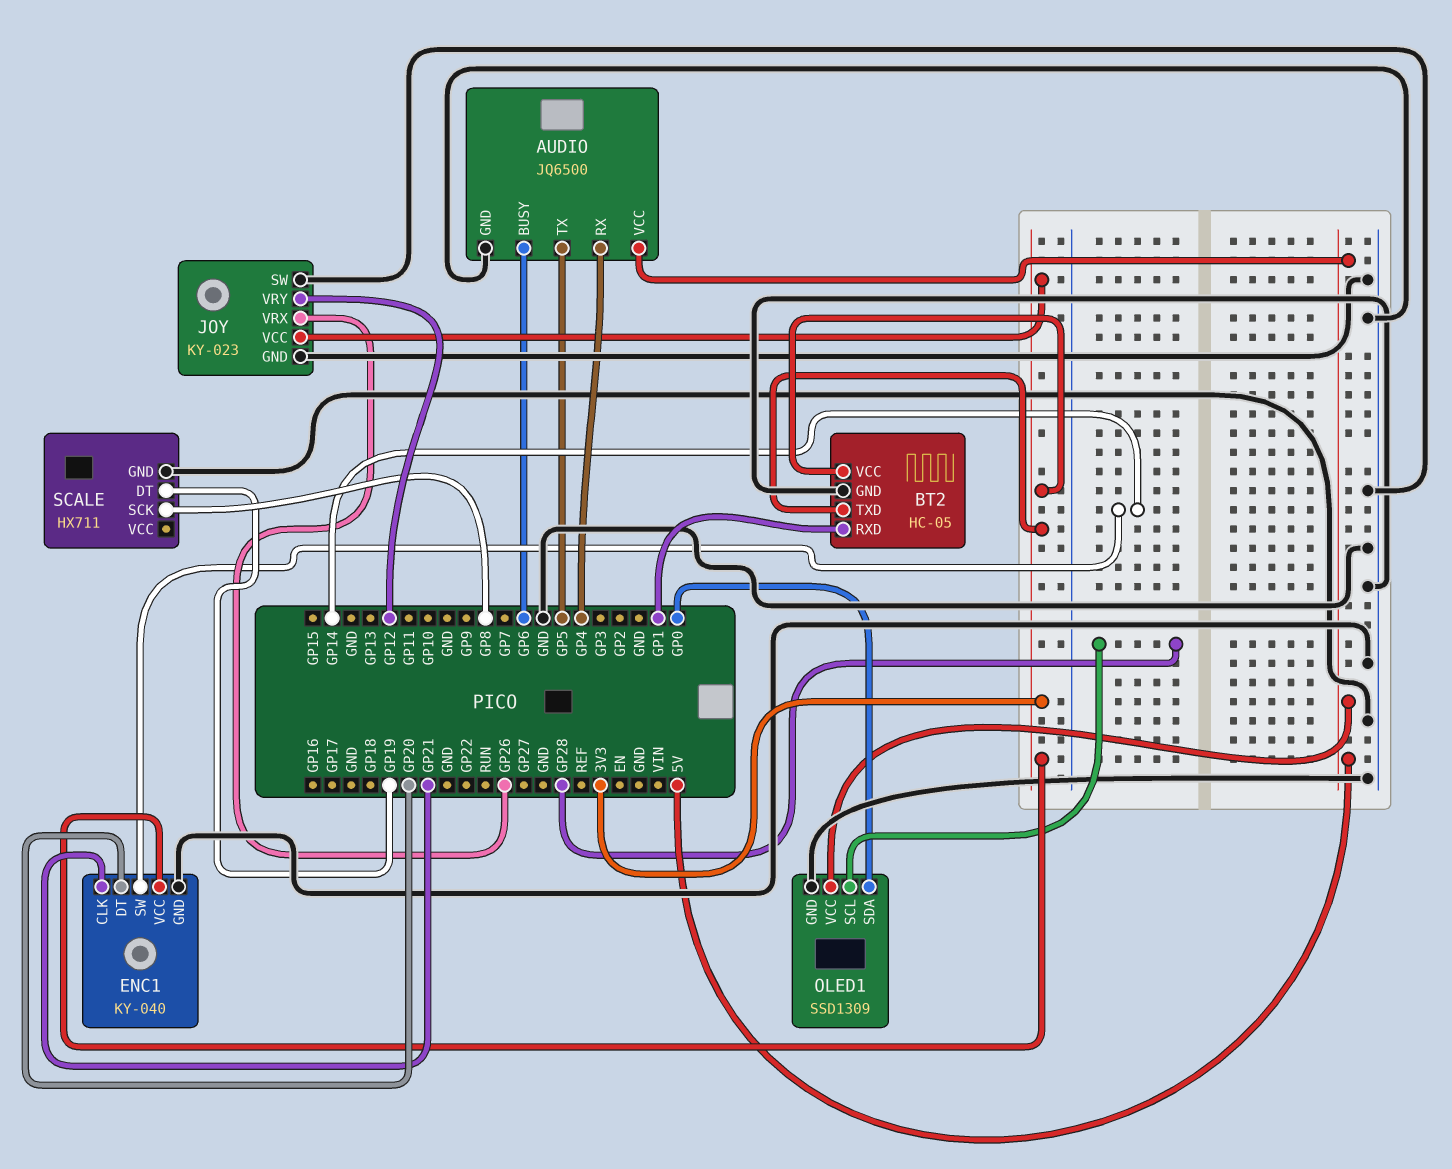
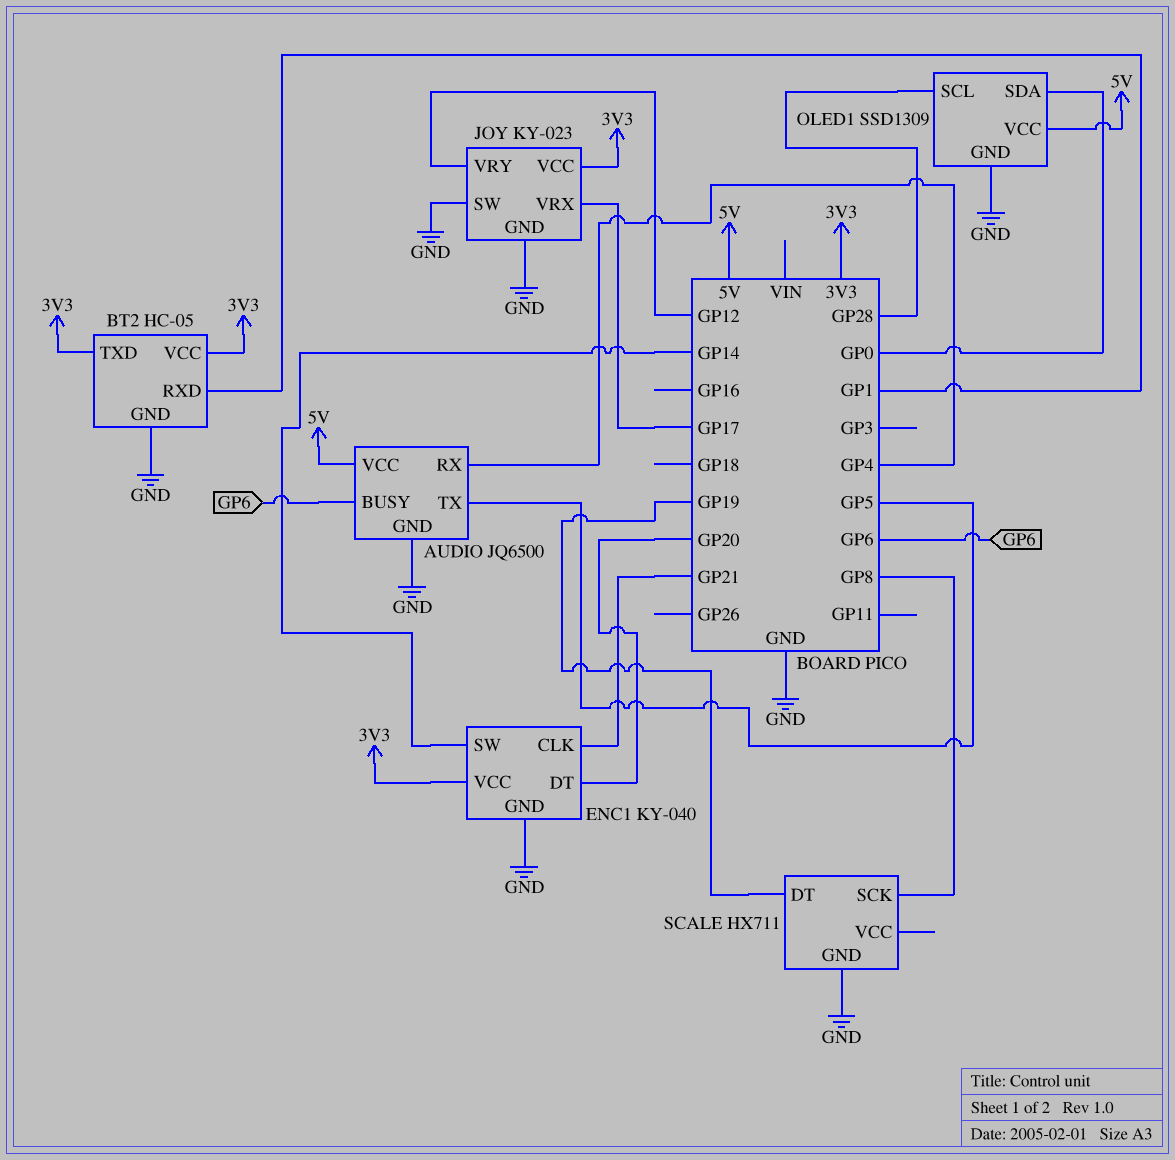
JOY pin VRX: GP26 -> GP17

